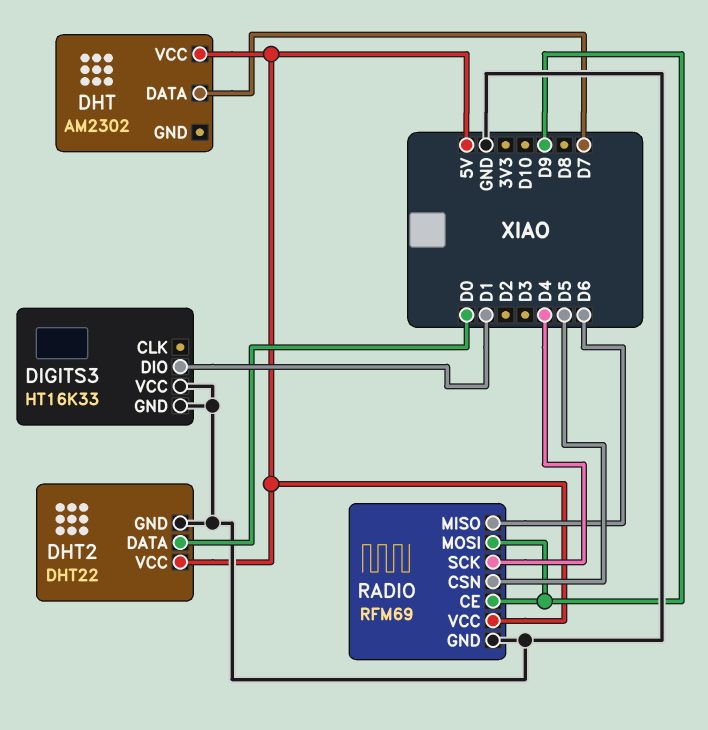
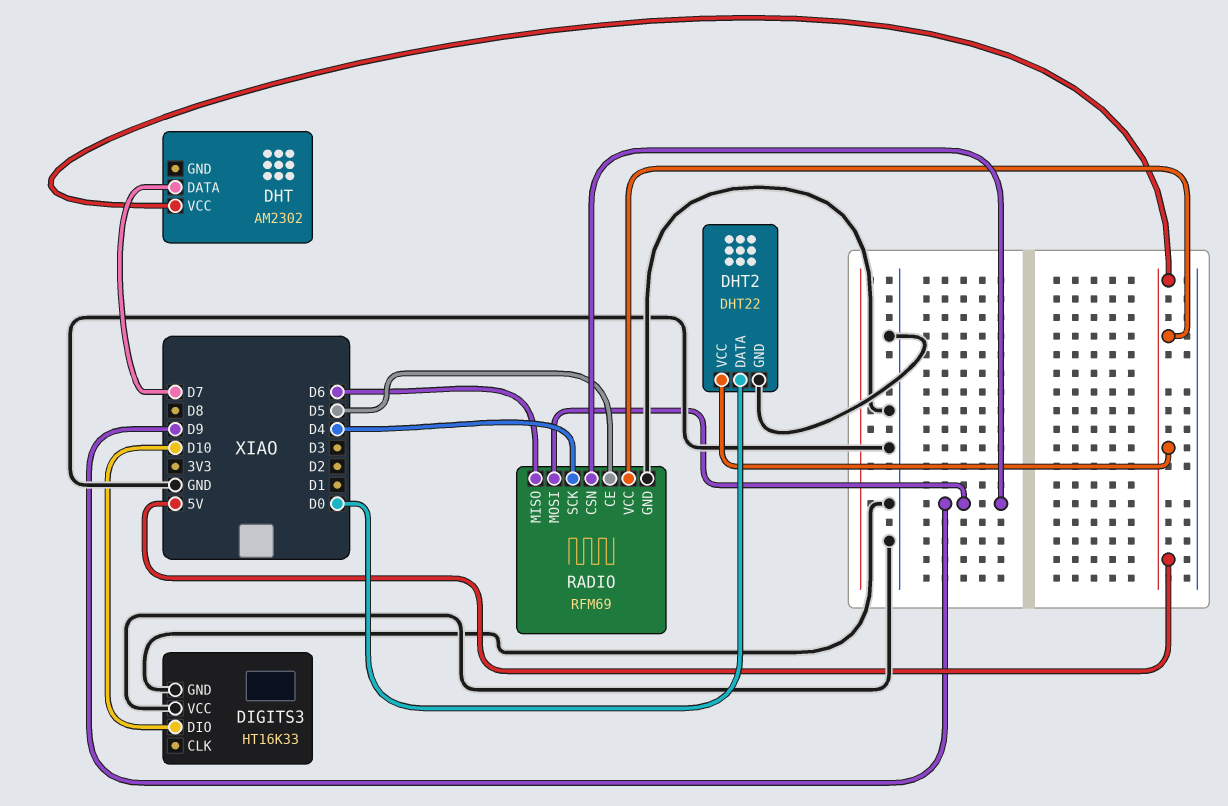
DIGITS3 pin DIO: D1 -> D10
RADIO pin CE: D9 -> D5
RADIO pin CSN: D5 -> D9

